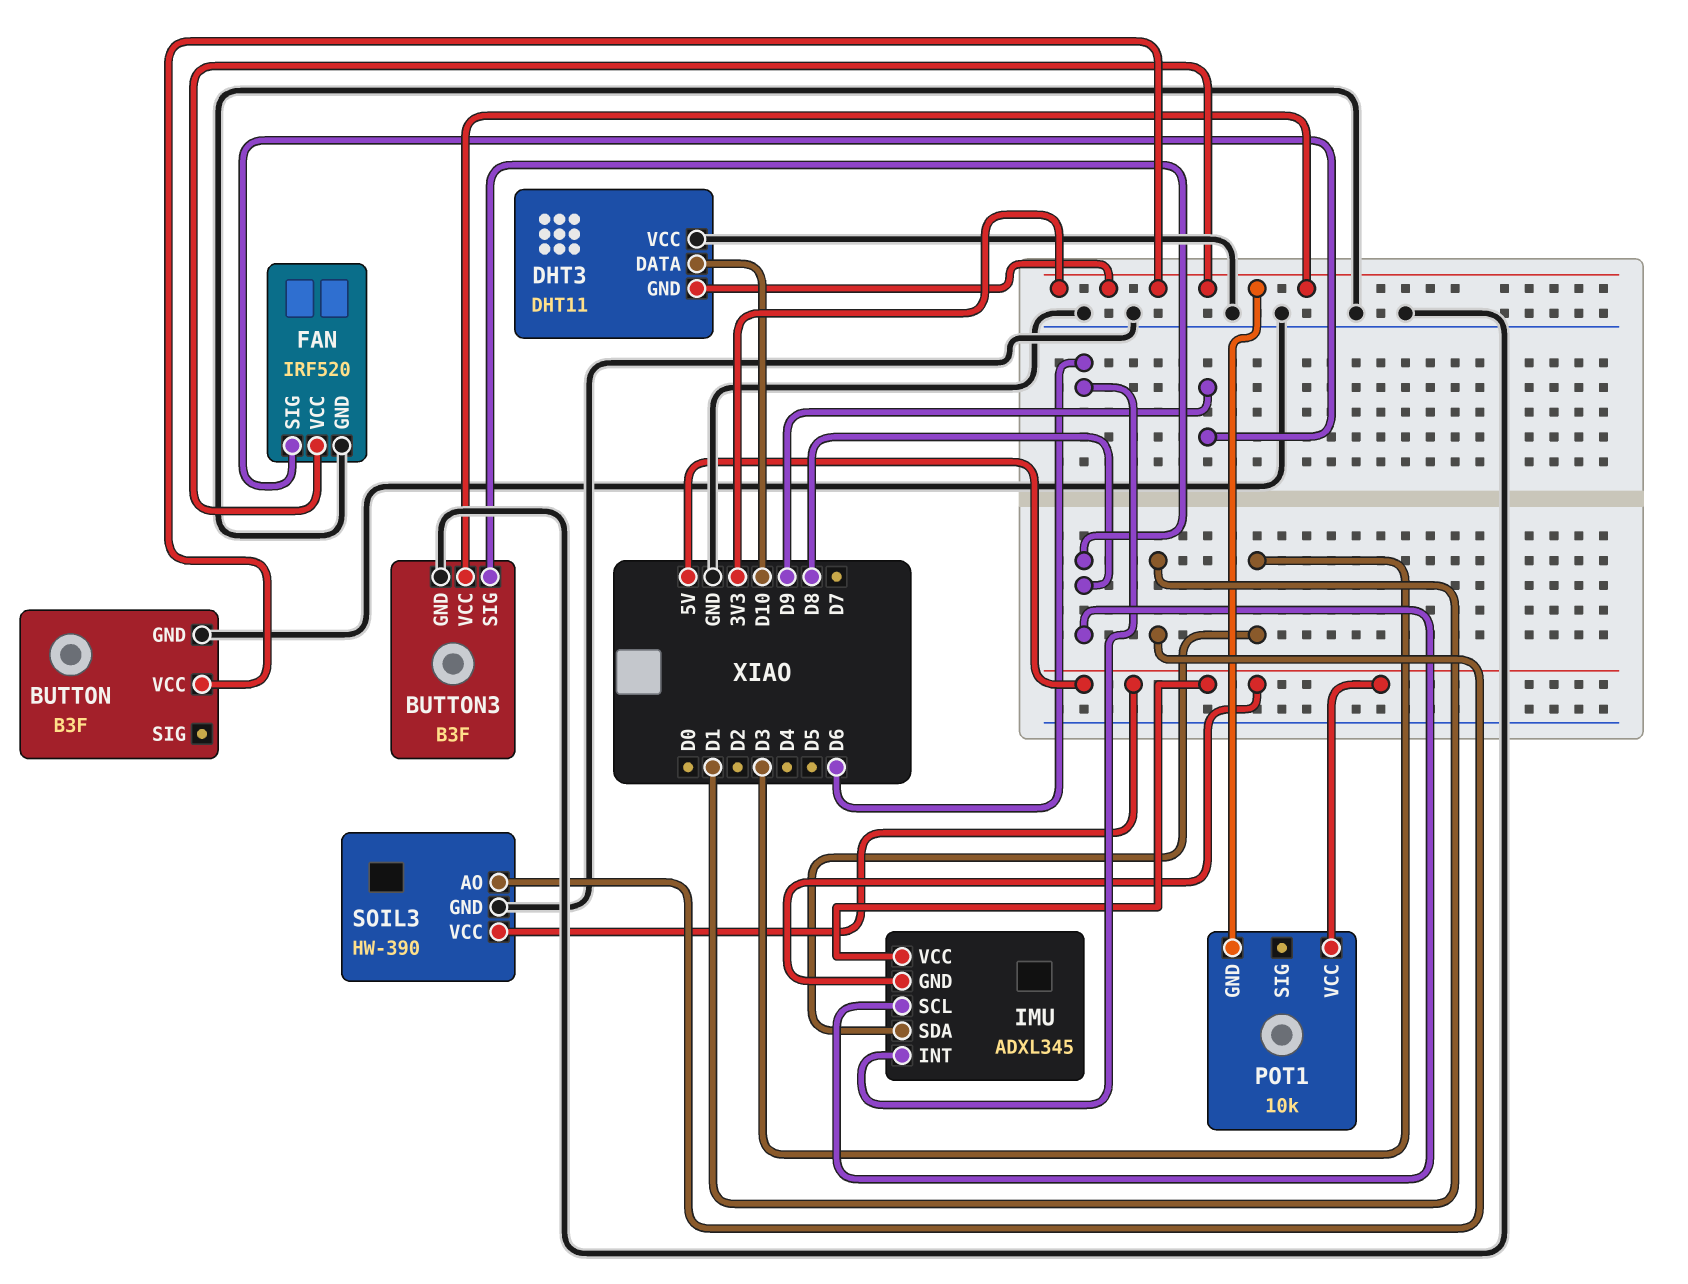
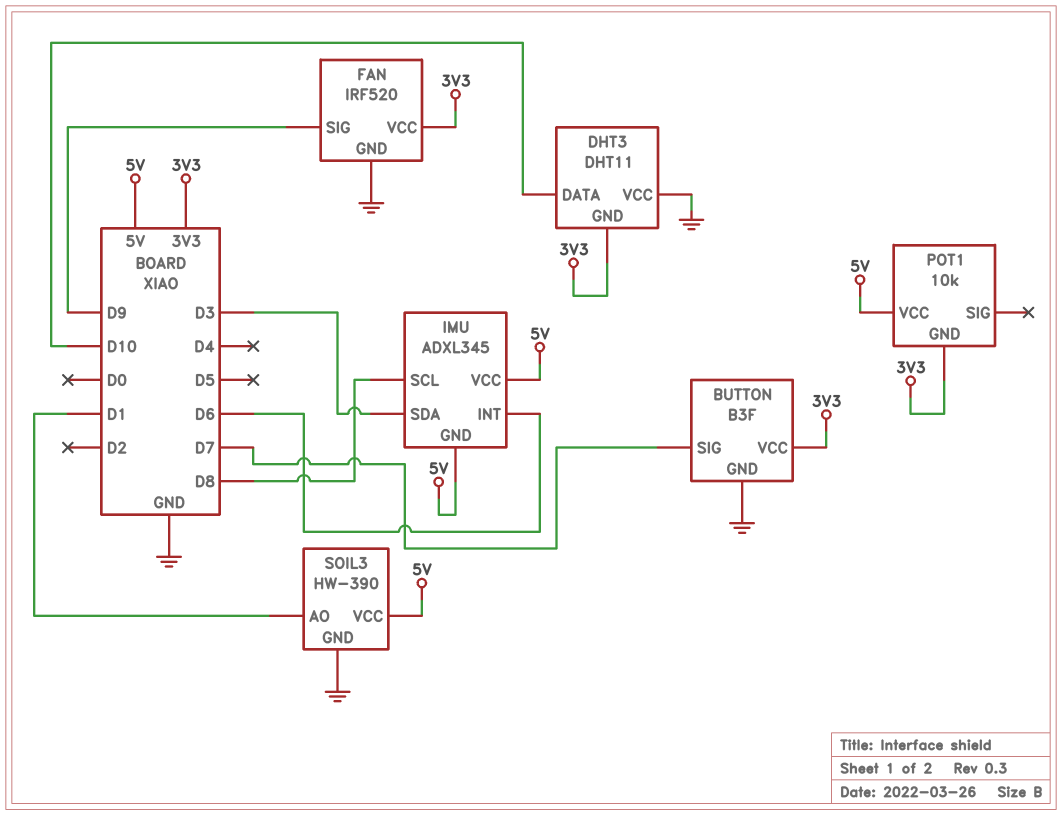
BUTTON pin SIG: none -> D7
BUTTON3: B3F -> none
BUTTON3 pin GND: GND -> none
BUTTON3 pin SIG: D8 -> none
BUTTON3 pin VCC: 3V3 -> none

